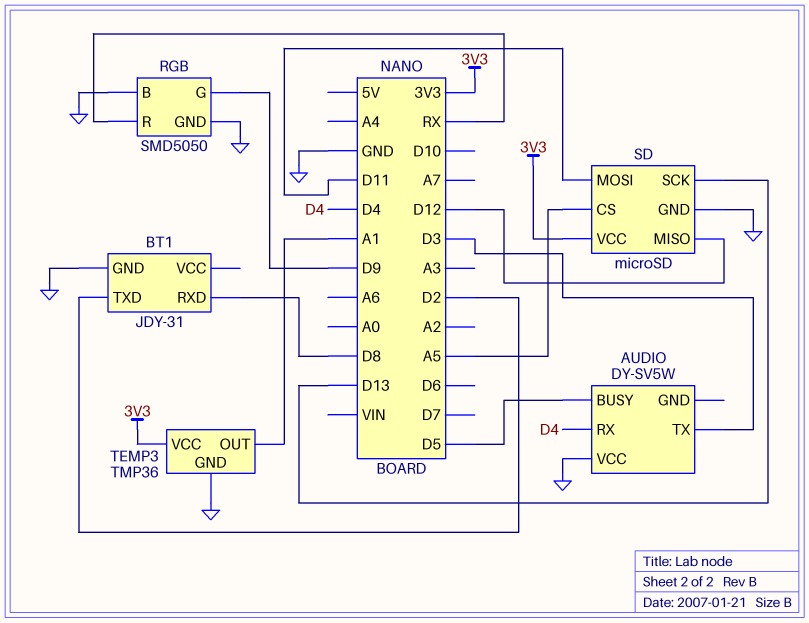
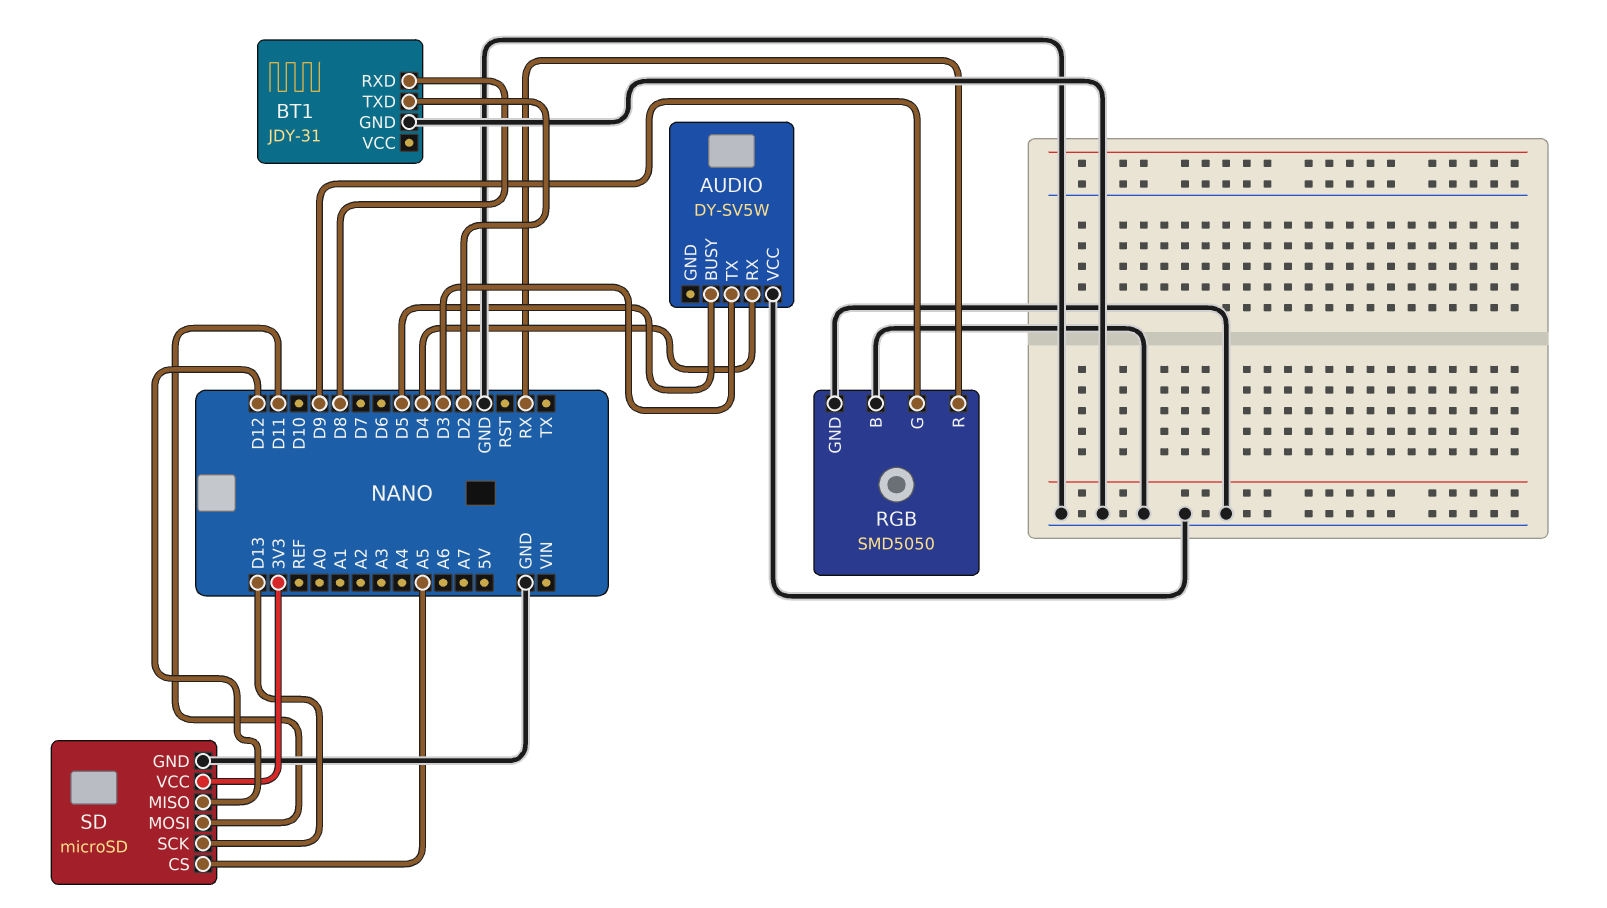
TEMP3: TMP36 -> none
TEMP3 pin GND: GND -> none
TEMP3 pin OUT: A1 -> none
TEMP3 pin VCC: 3V3 -> none

